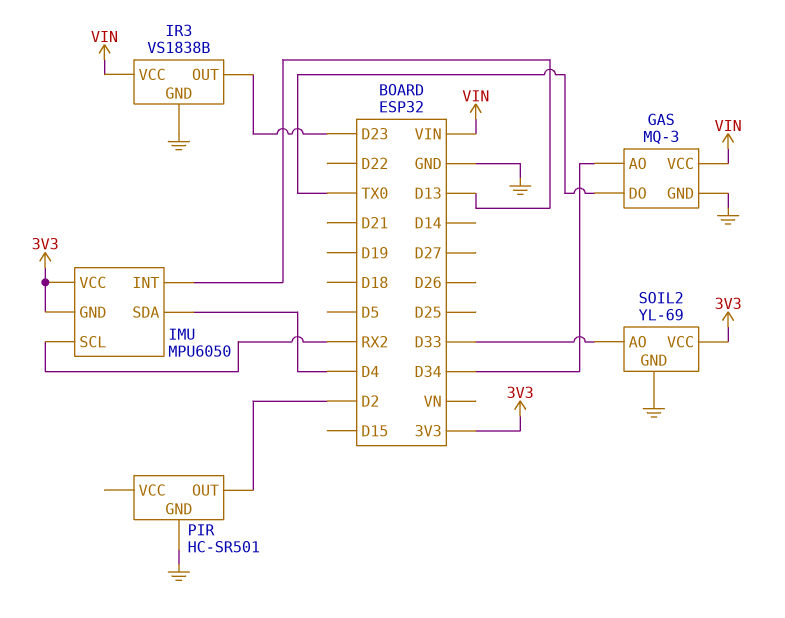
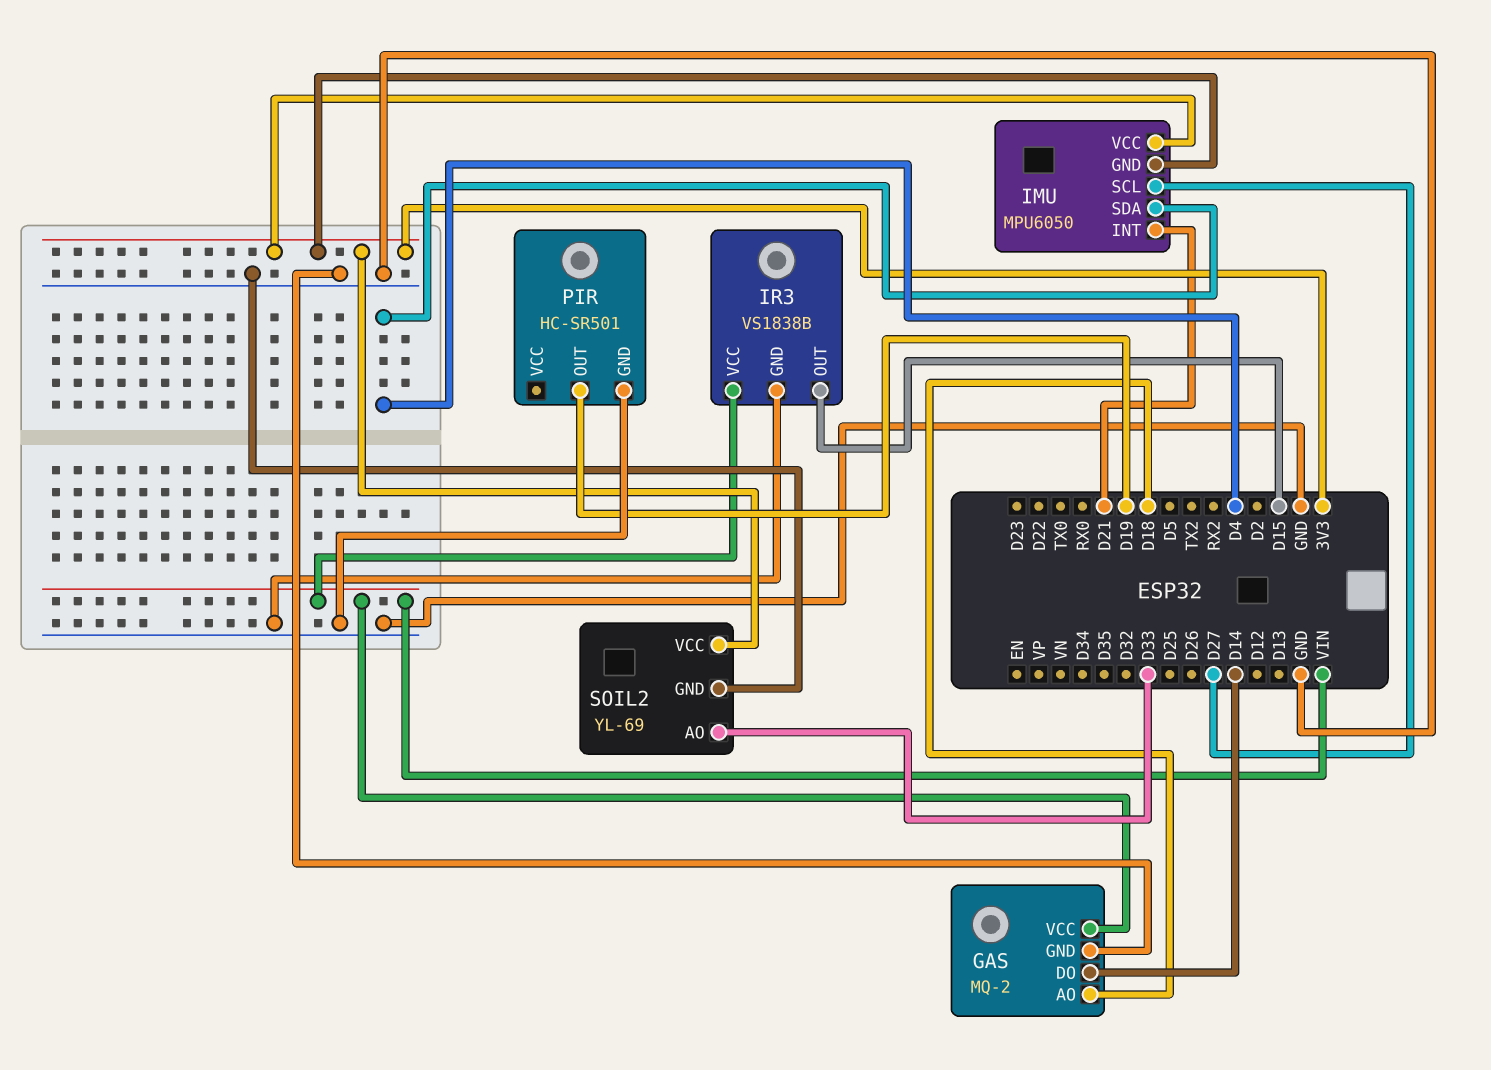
GAS: MQ-3 -> MQ-2
GAS pin AO: D34 -> D18
GAS pin DO: TX0 -> D14
IMU pin INT: D13 -> D21
IMU pin SCL: RX2 -> D27
IR3 pin OUT: D23 -> D15
PIR pin OUT: D2 -> D19

